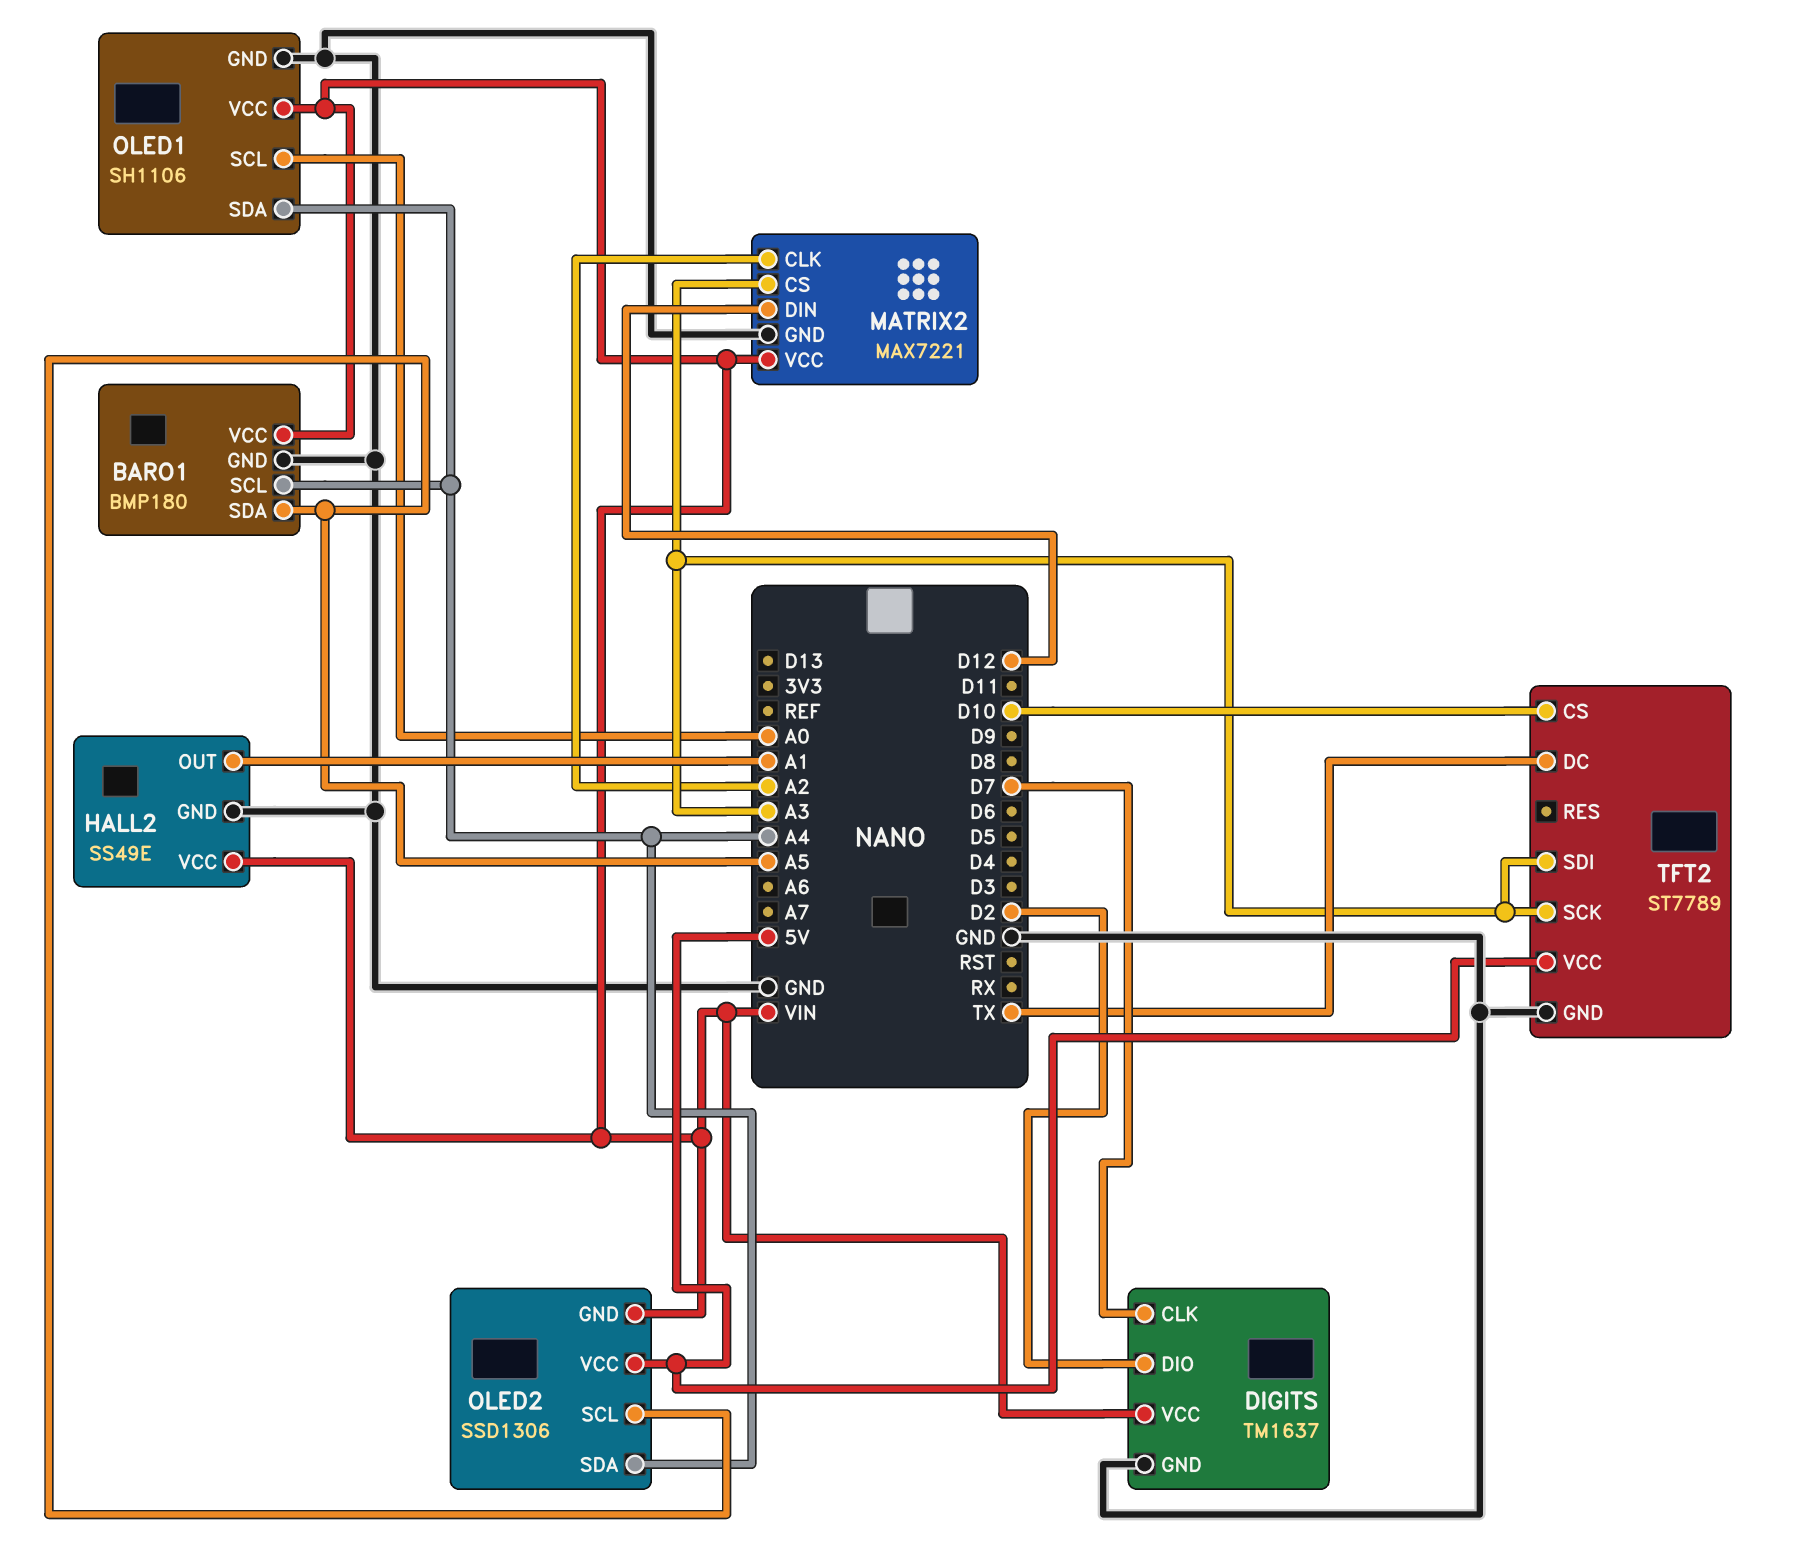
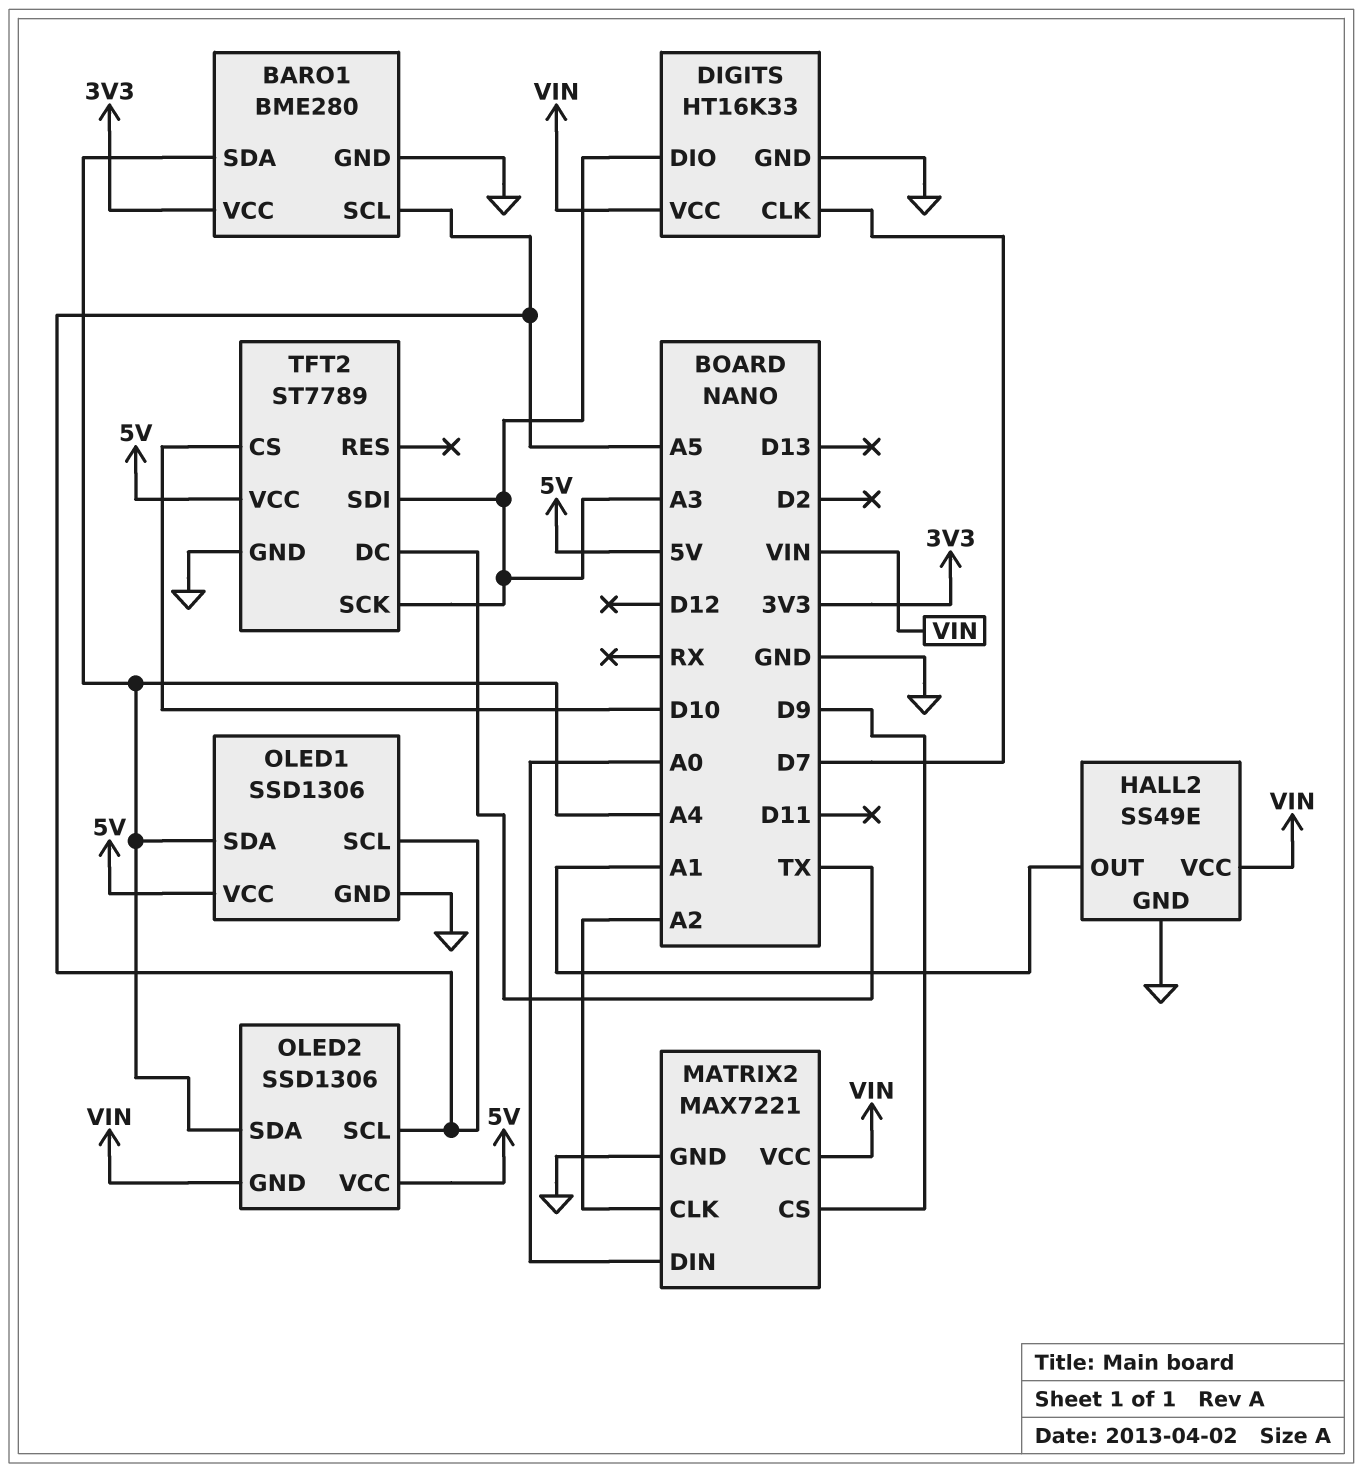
BARO1: BMP180 -> BME280
BARO1 pin SCL: A4 -> A5
BARO1 pin SDA: A5 -> A4
BARO1 pin VCC: VIN -> 3V3
DIGITS: TM1637 -> HT16K33
DIGITS pin DIO: D2 -> A3
MATRIX2 pin CS: A3 -> D9
MATRIX2 pin DIN: D12 -> A0
OLED1: SH1106 -> SSD1306
OLED1 pin SCL: A0 -> A5
OLED1 pin VCC: VIN -> 5V

